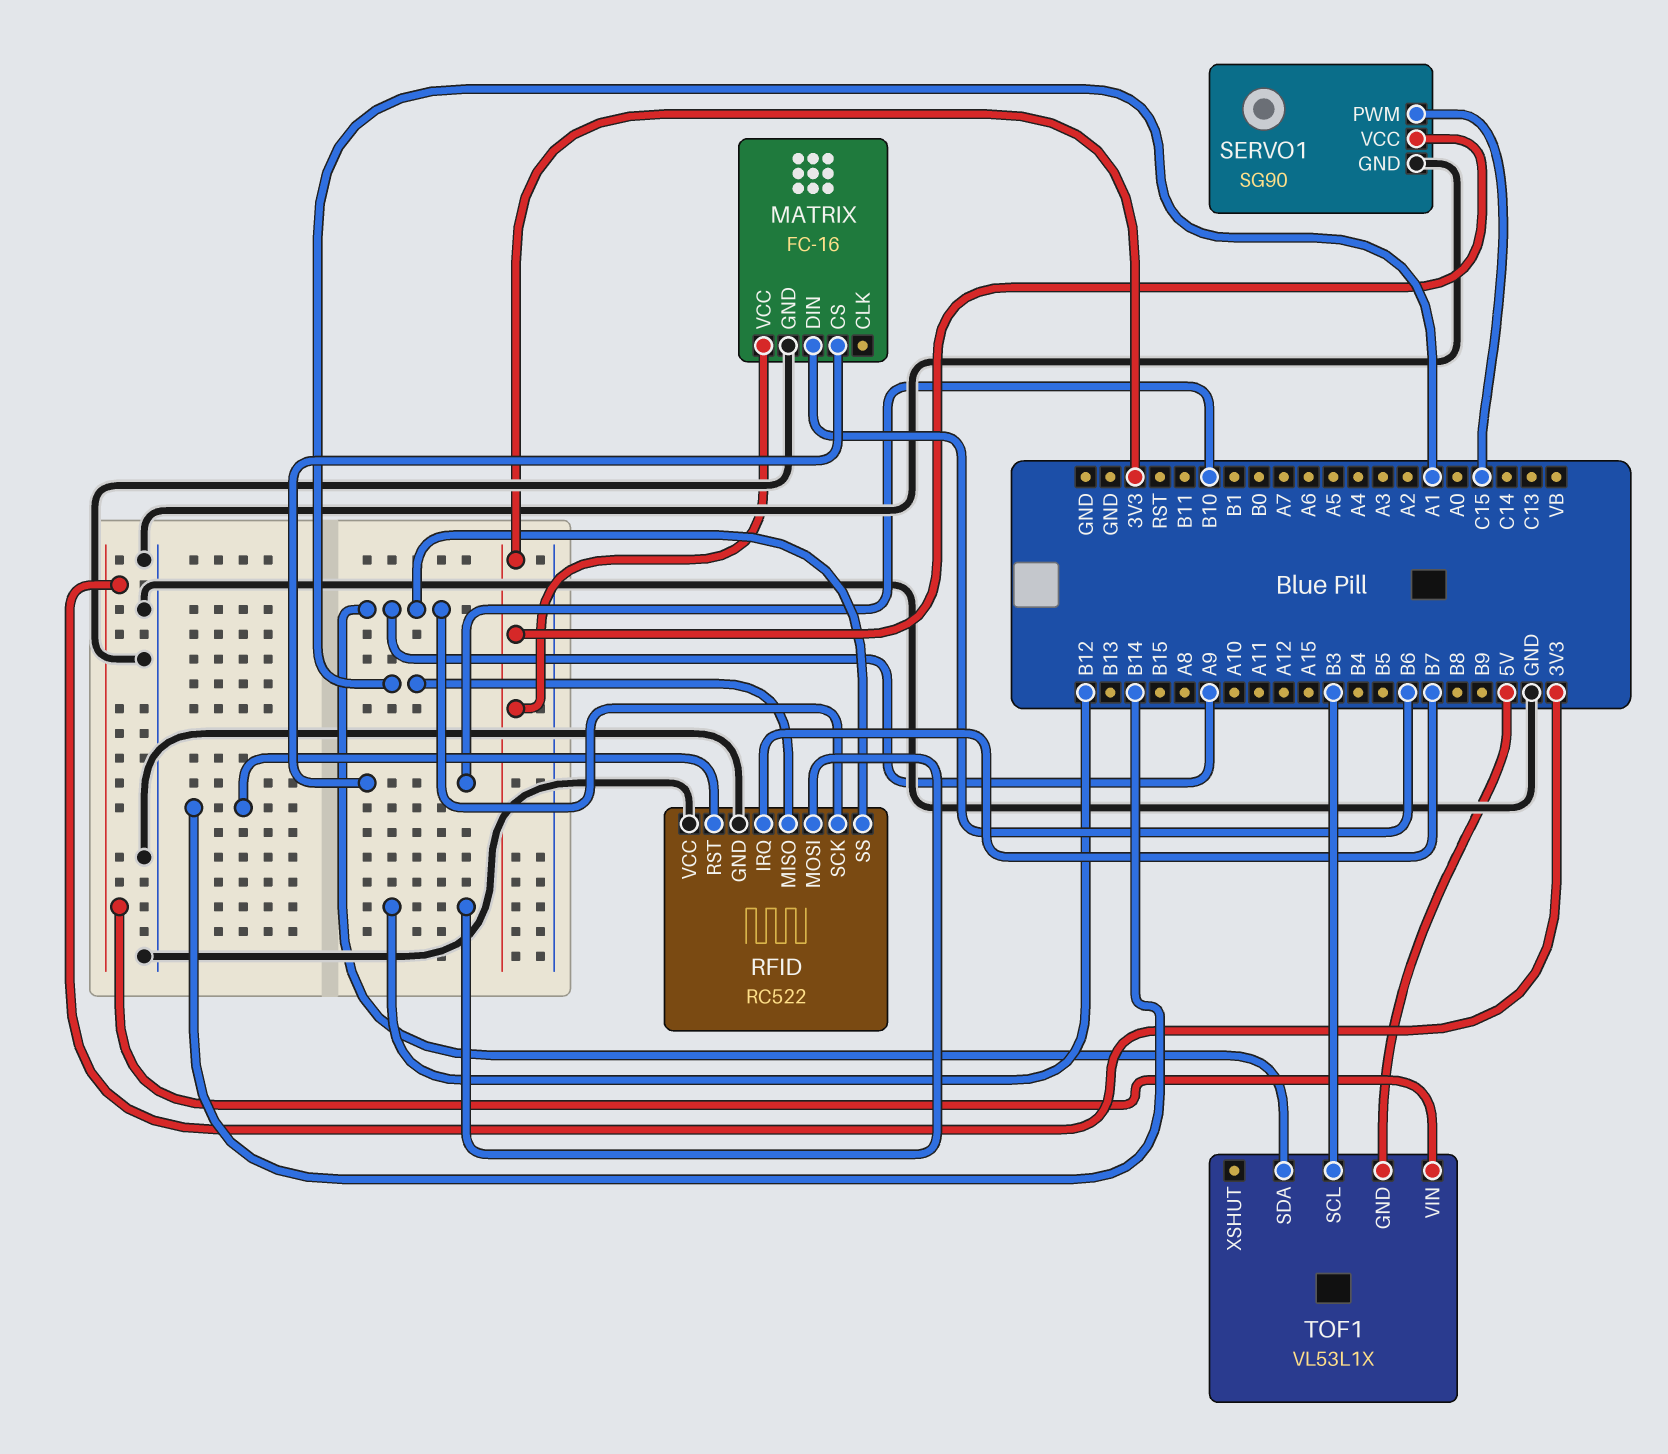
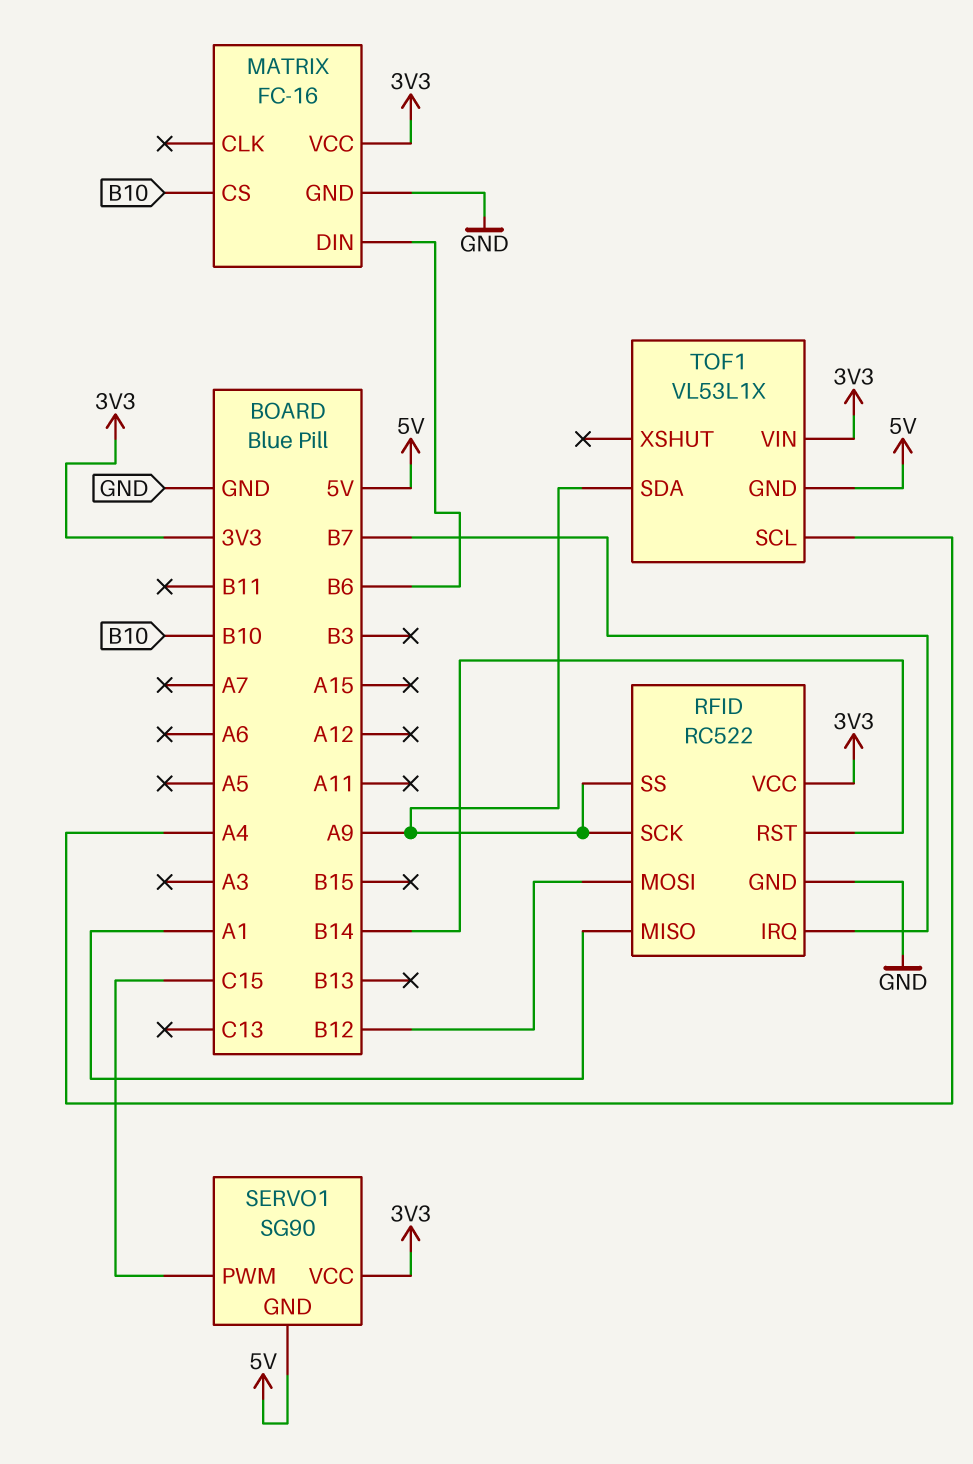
RFID pin VCC: GND -> 3V3
SERVO1 pin GND: GND -> 5V
TOF1 pin SCL: B3 -> A4

